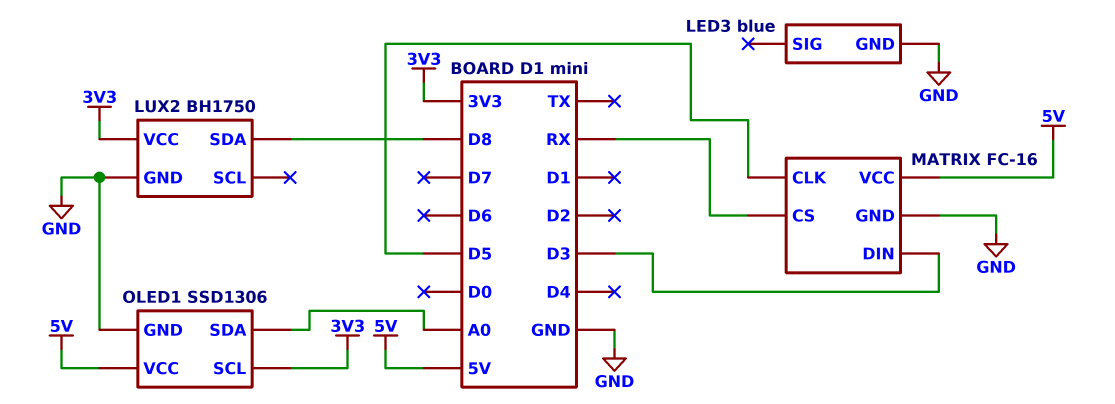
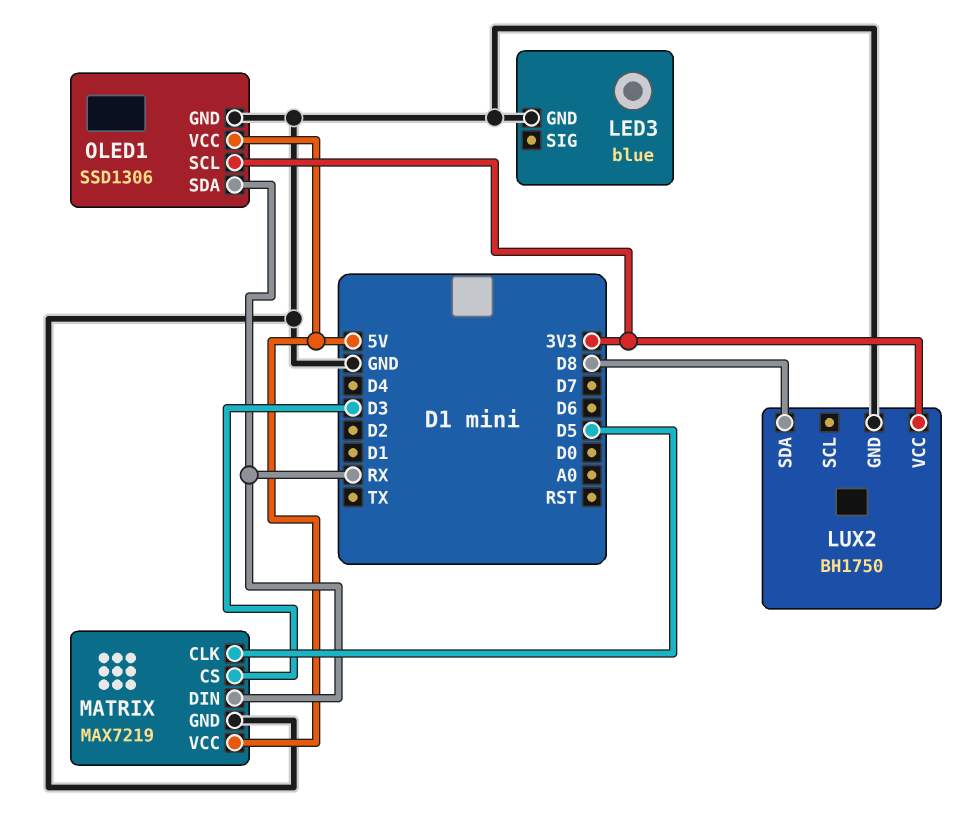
MATRIX: FC-16 -> MAX7219
MATRIX pin CS: RX -> D3
MATRIX pin DIN: D3 -> RX
OLED1 pin SDA: A0 -> RX

